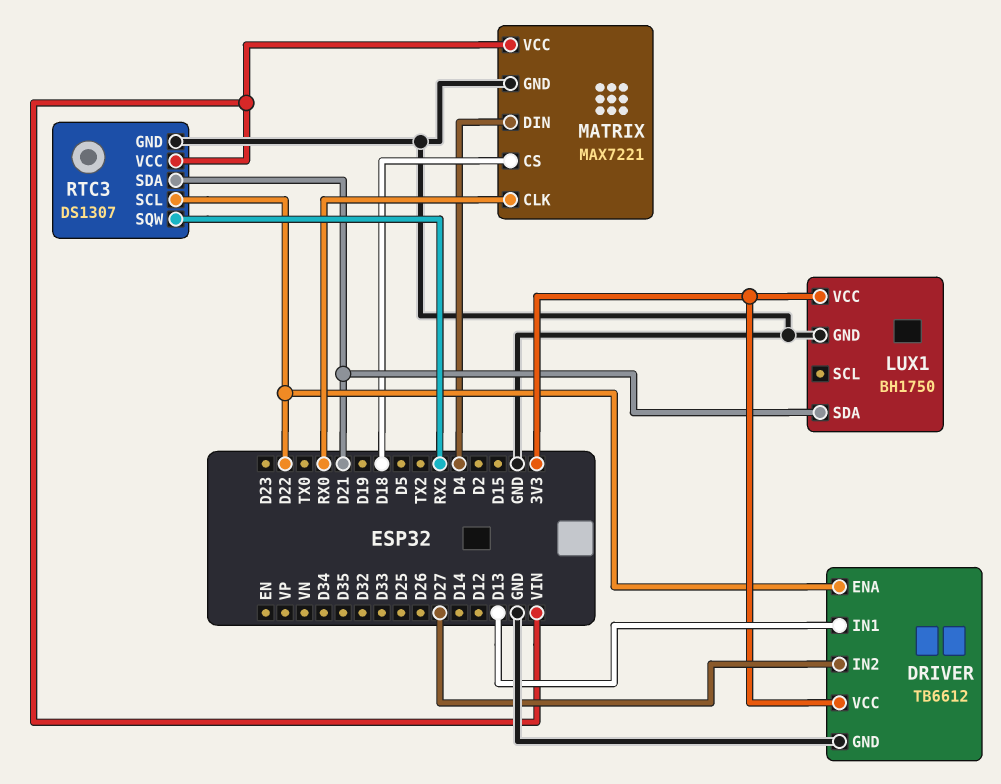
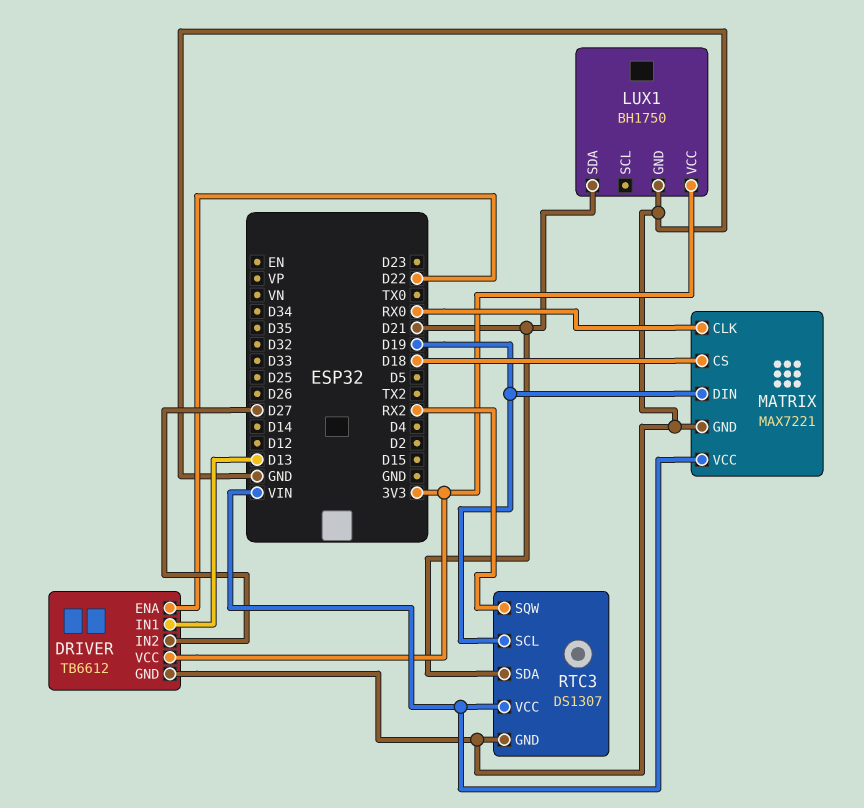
MATRIX pin DIN: D4 -> D19
RTC3 pin SCL: D22 -> D19

